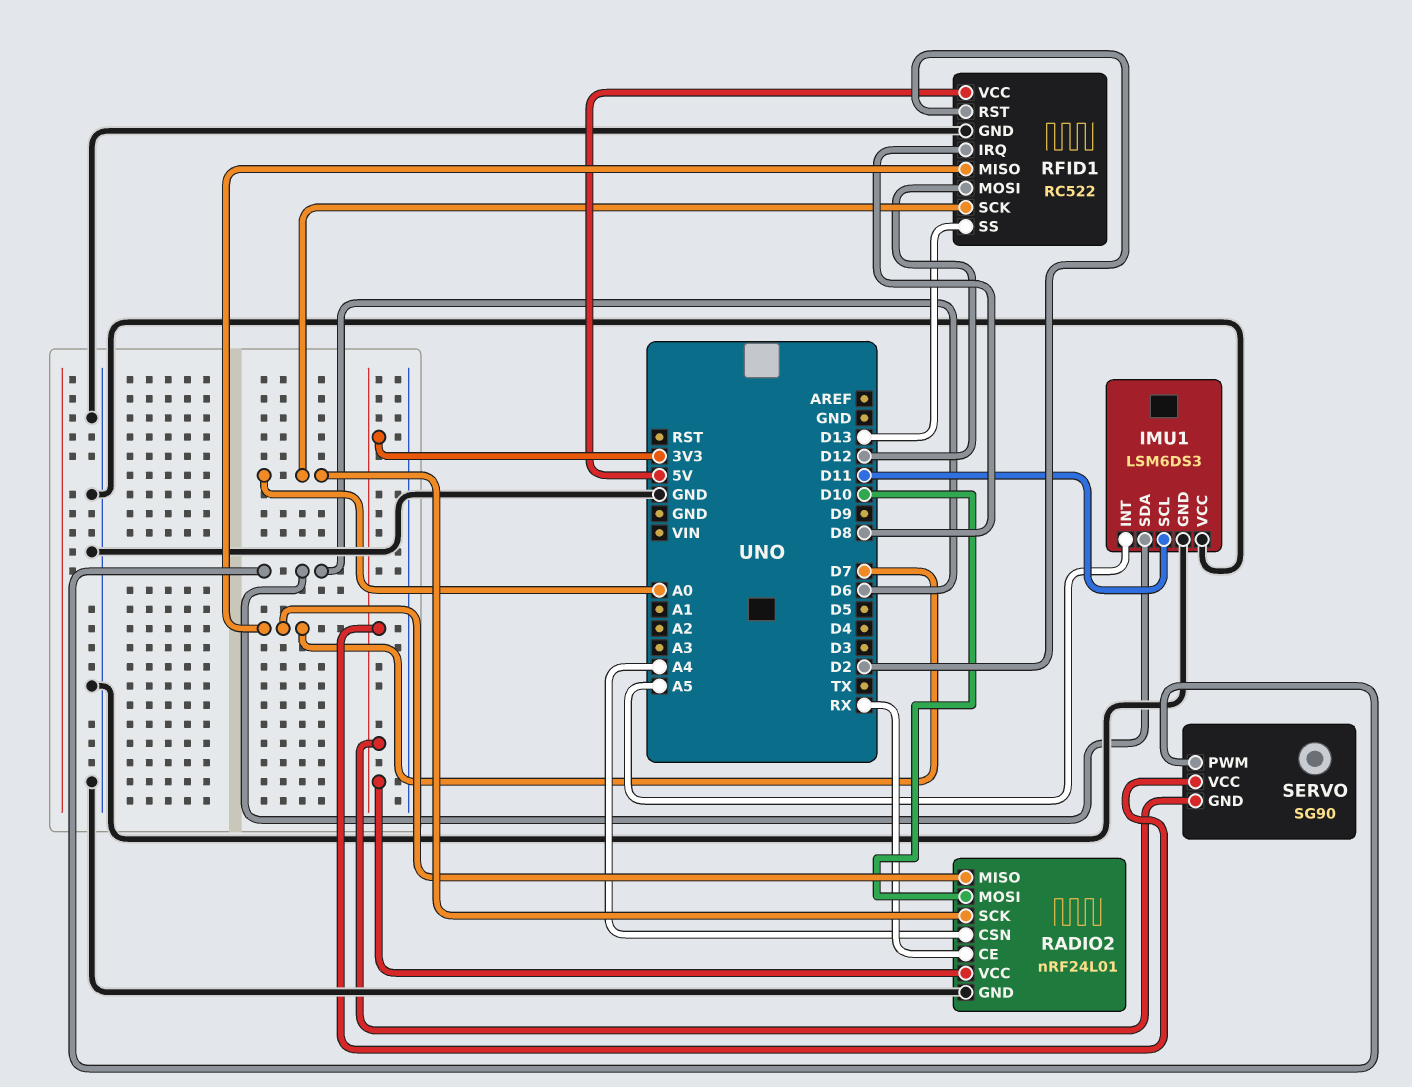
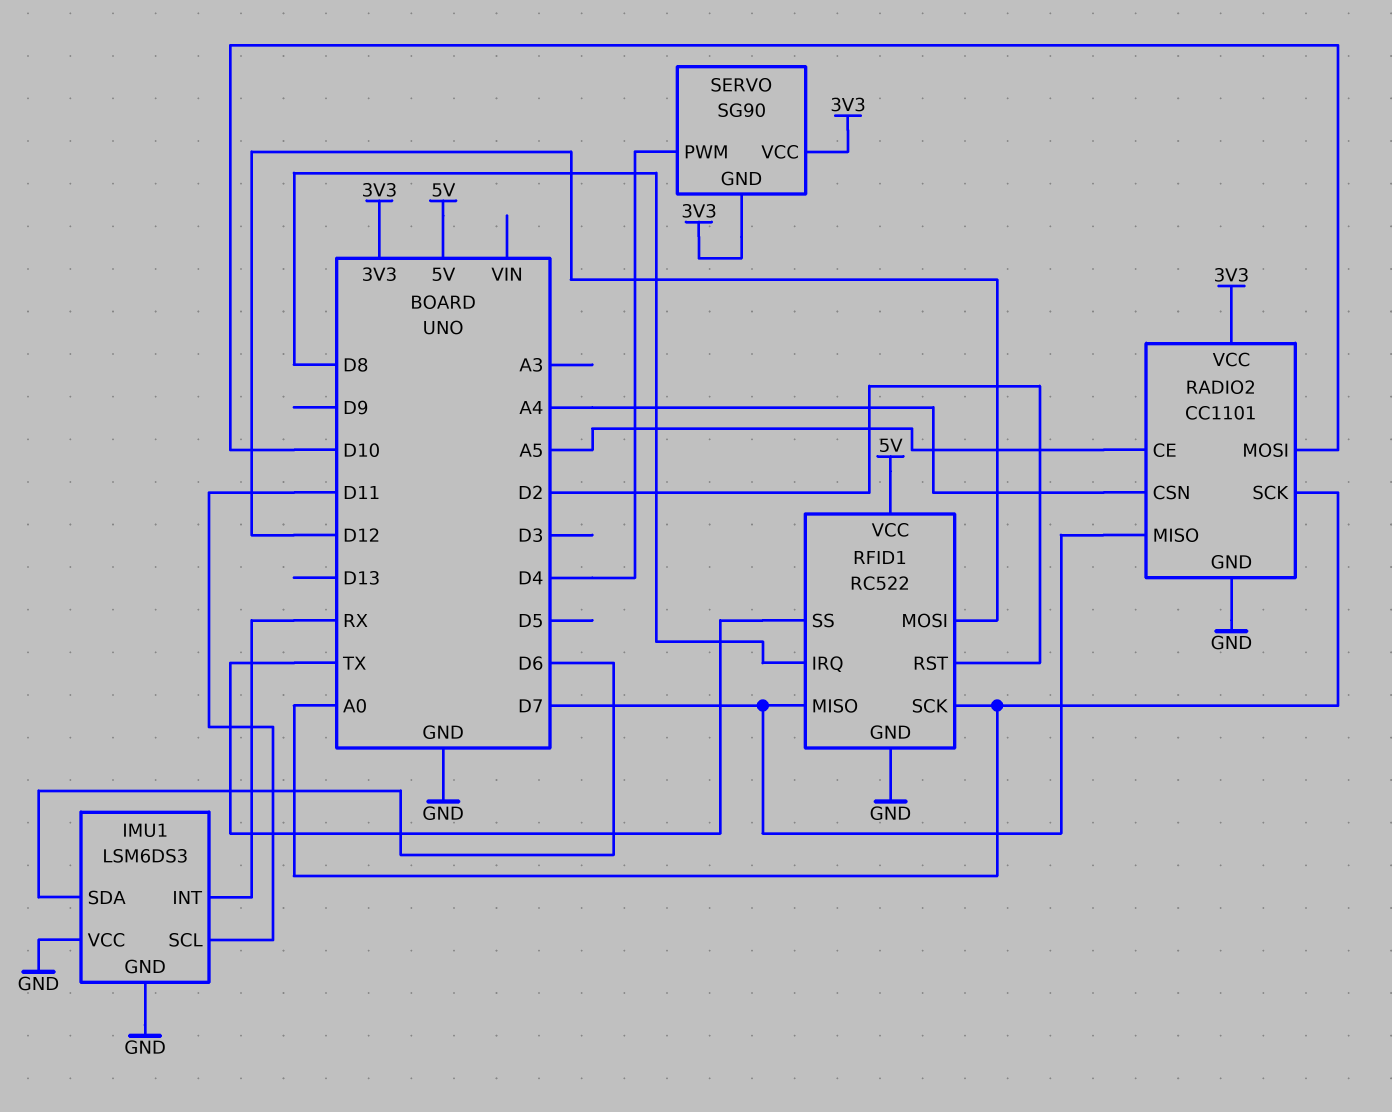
IMU1 pin INT: A5 -> RX
RADIO2: nRF24L01 -> CC1101
RADIO2 pin CE: RX -> A5
RFID1 pin SS: D13 -> TX
SERVO pin PWM: D6 -> D4

